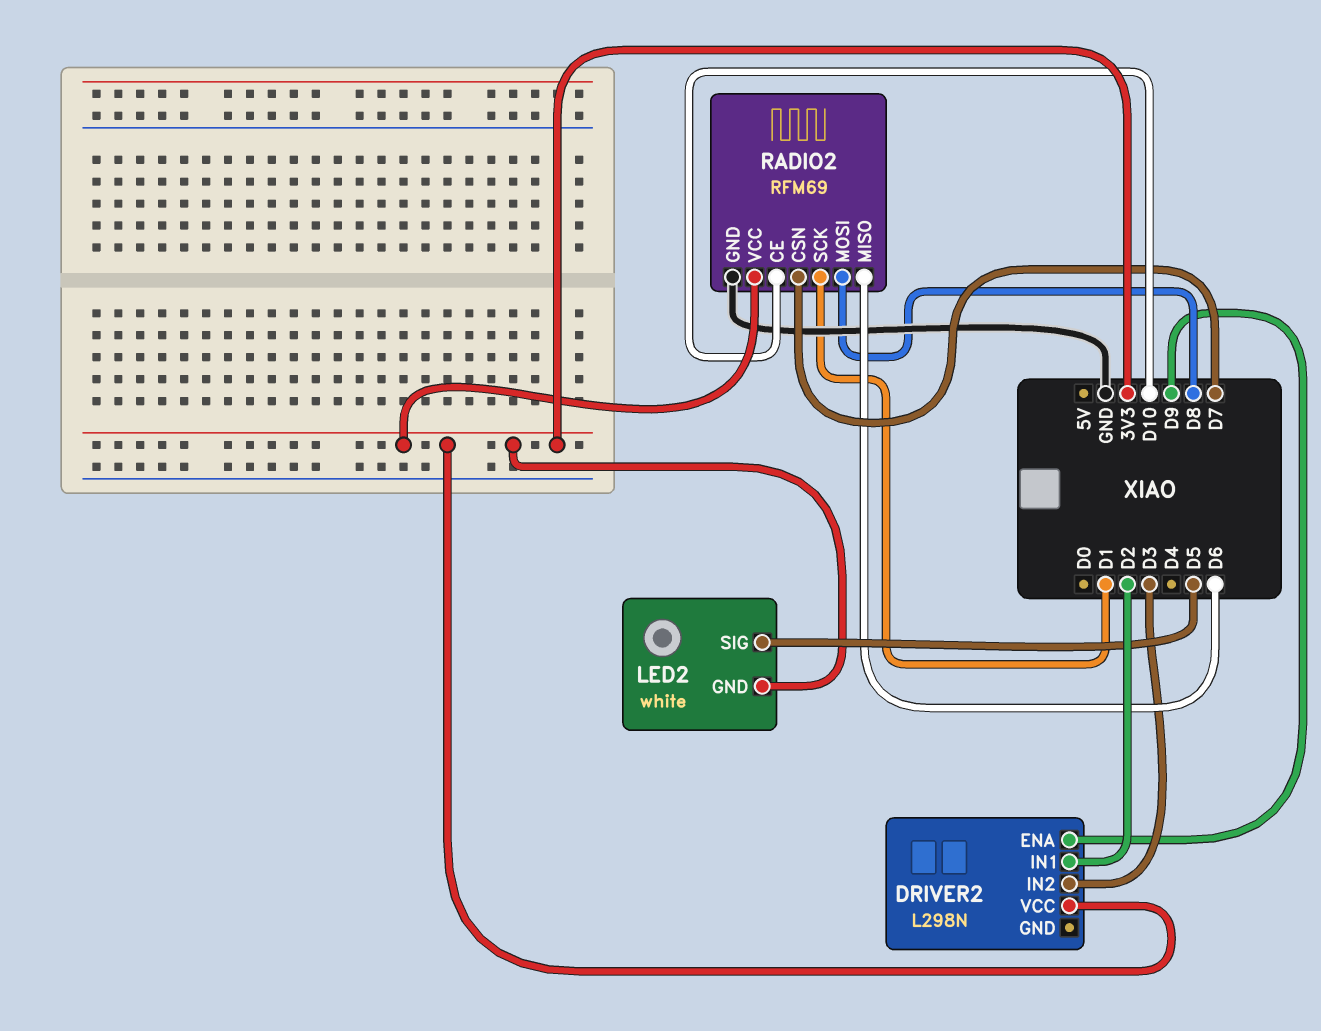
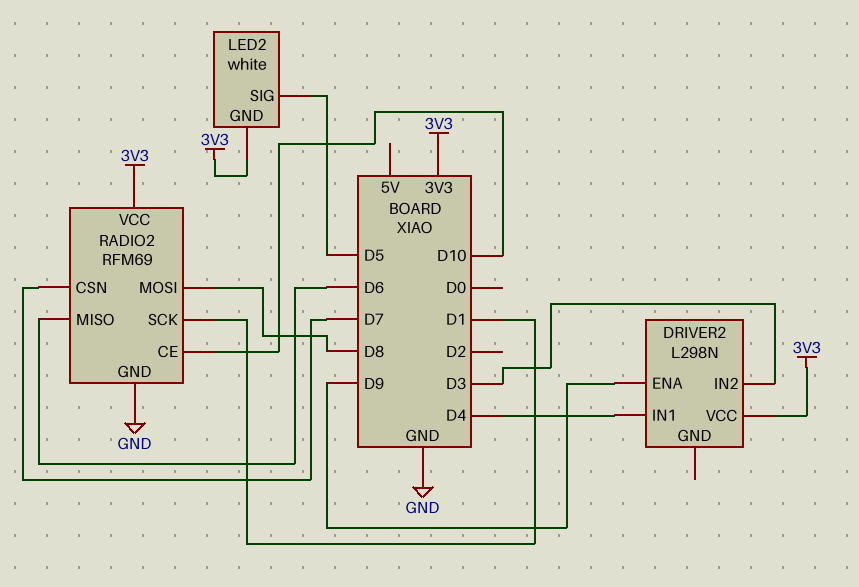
DRIVER2 pin IN1: D2 -> D4

